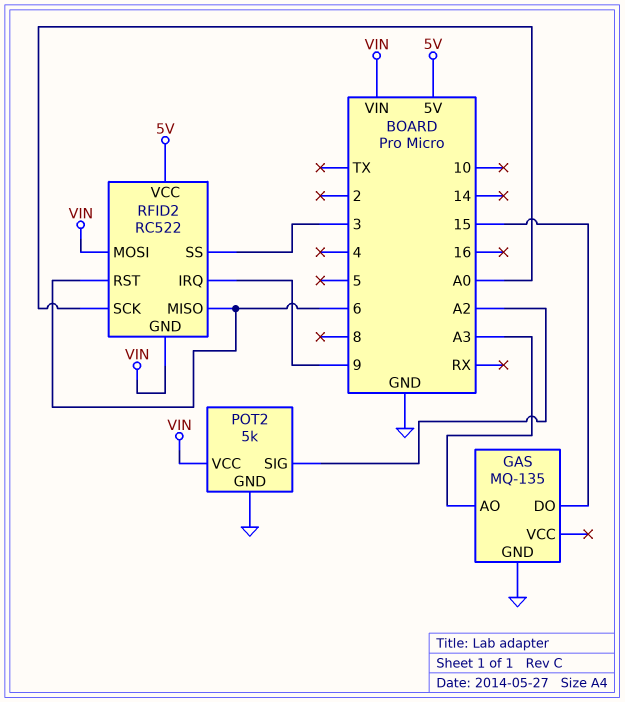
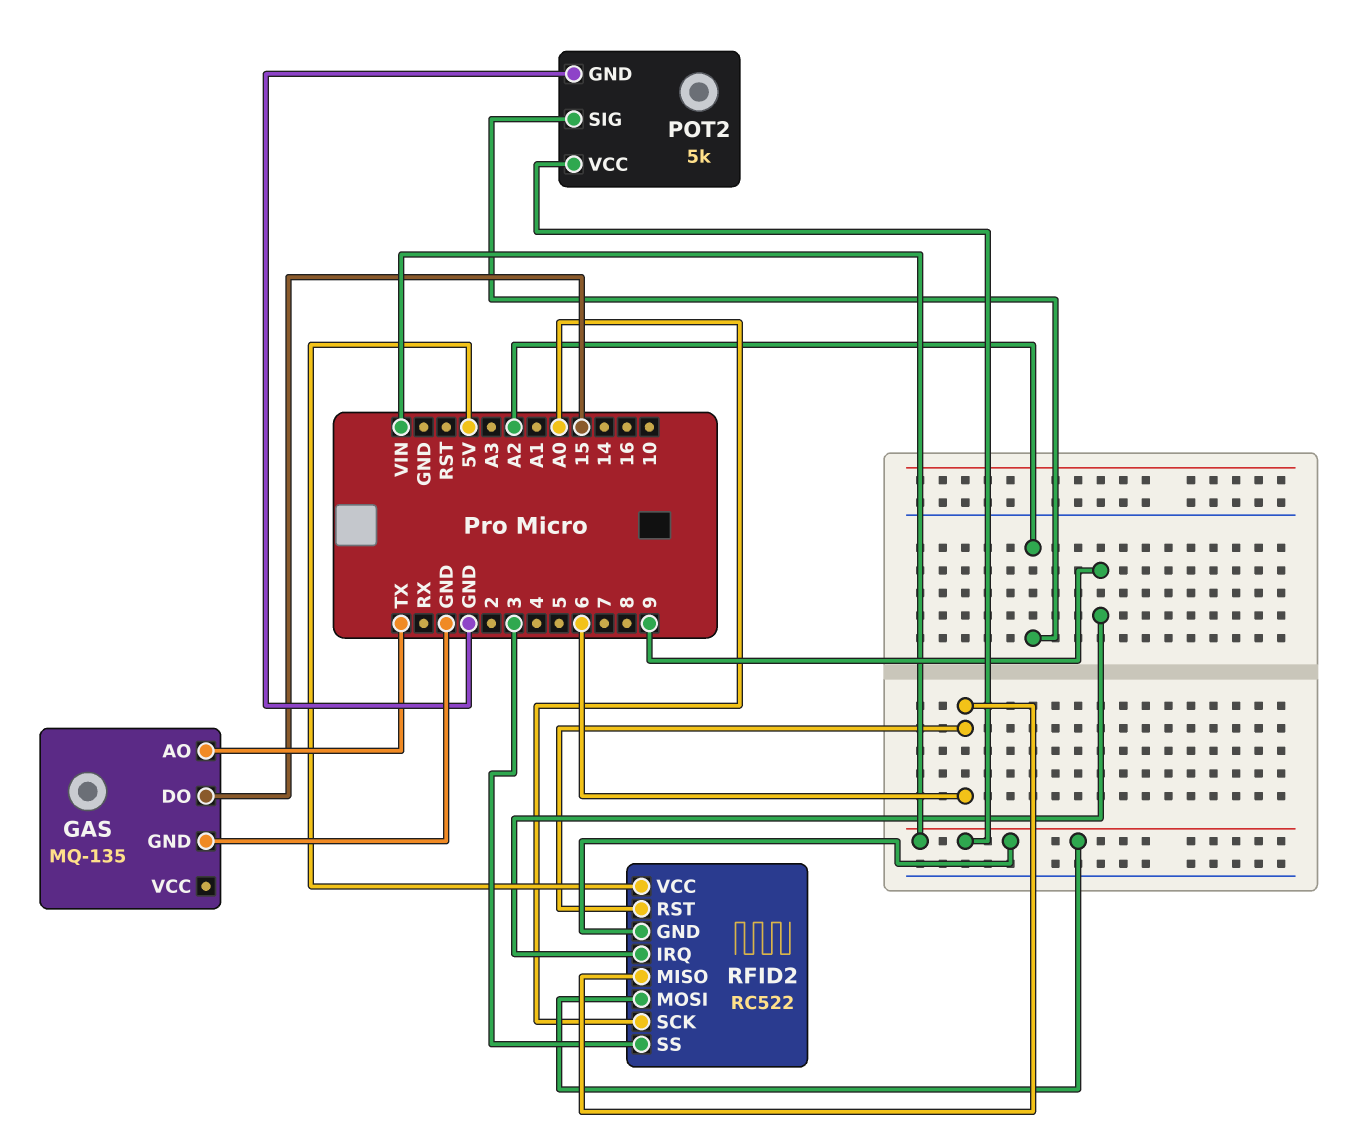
GAS pin AO: A3 -> TX

